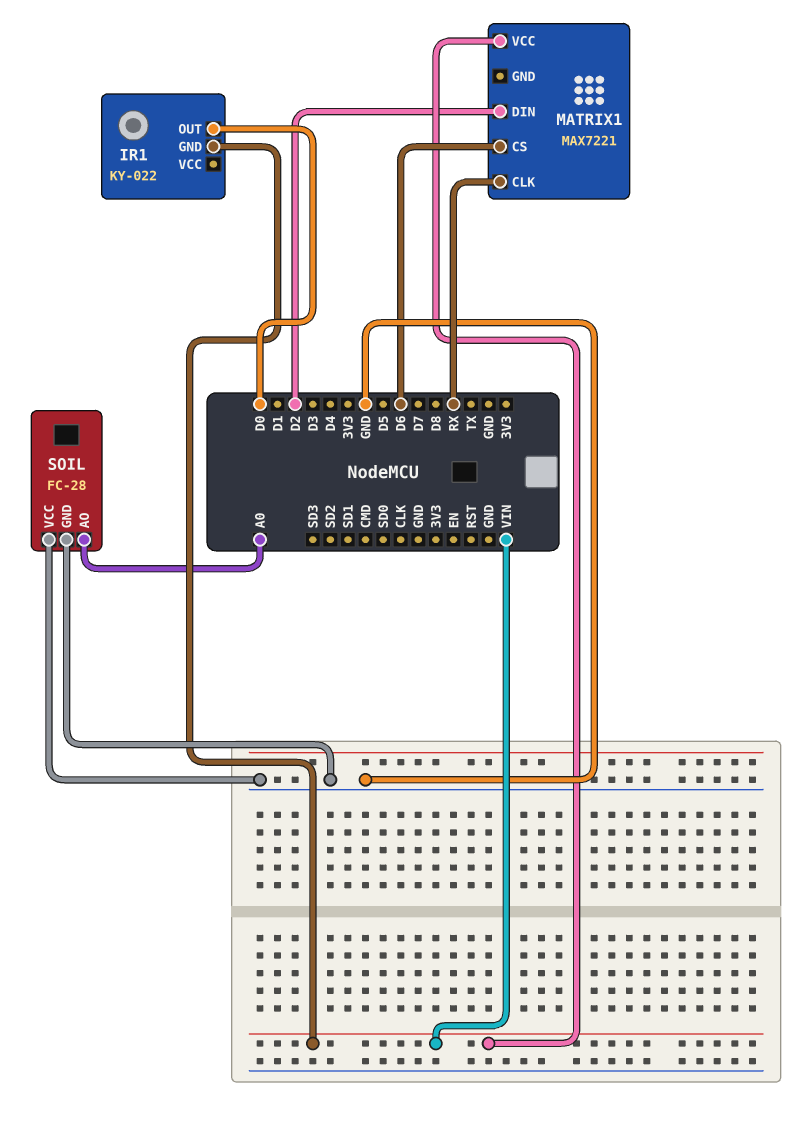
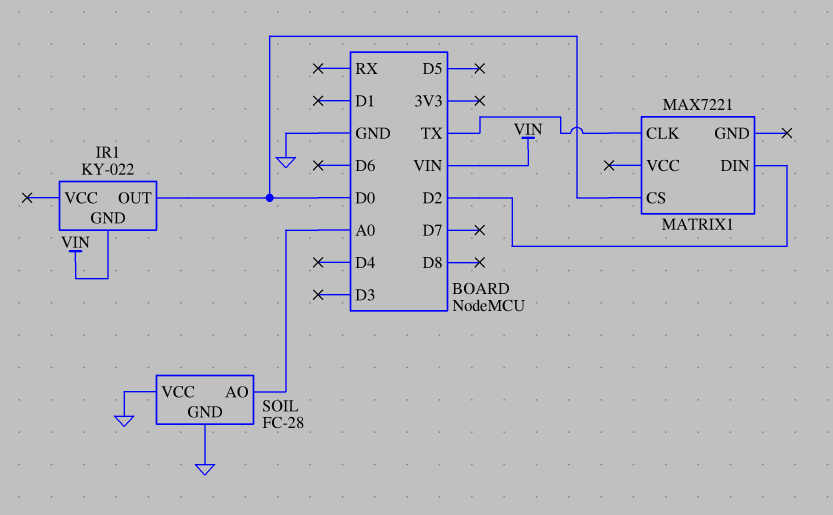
MATRIX1 pin CLK: RX -> TX
MATRIX1 pin CS: D6 -> D0
MATRIX1 pin VCC: VIN -> none

